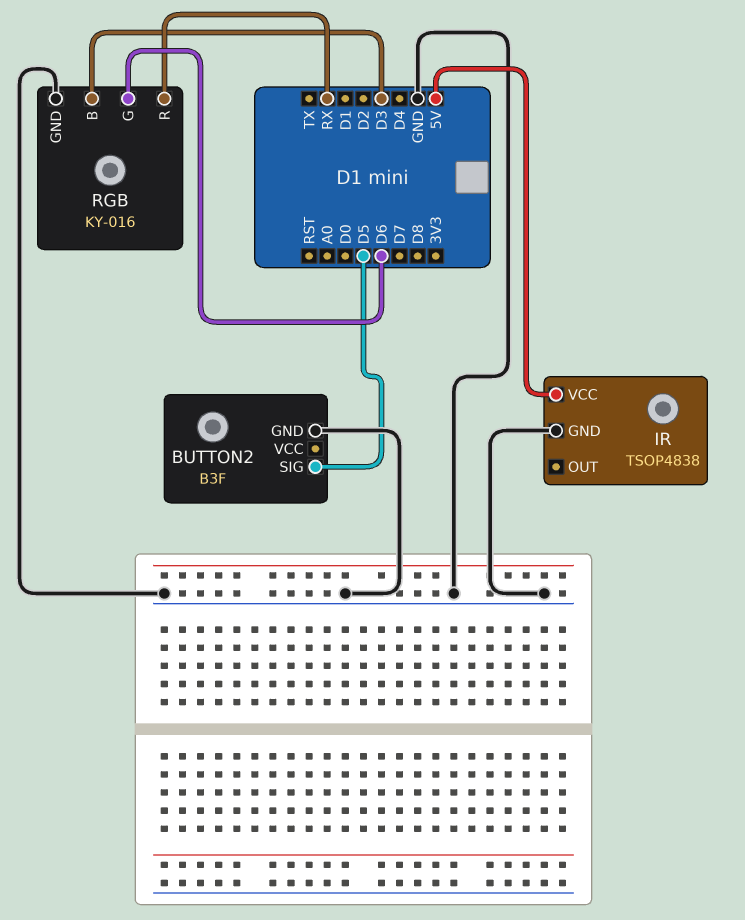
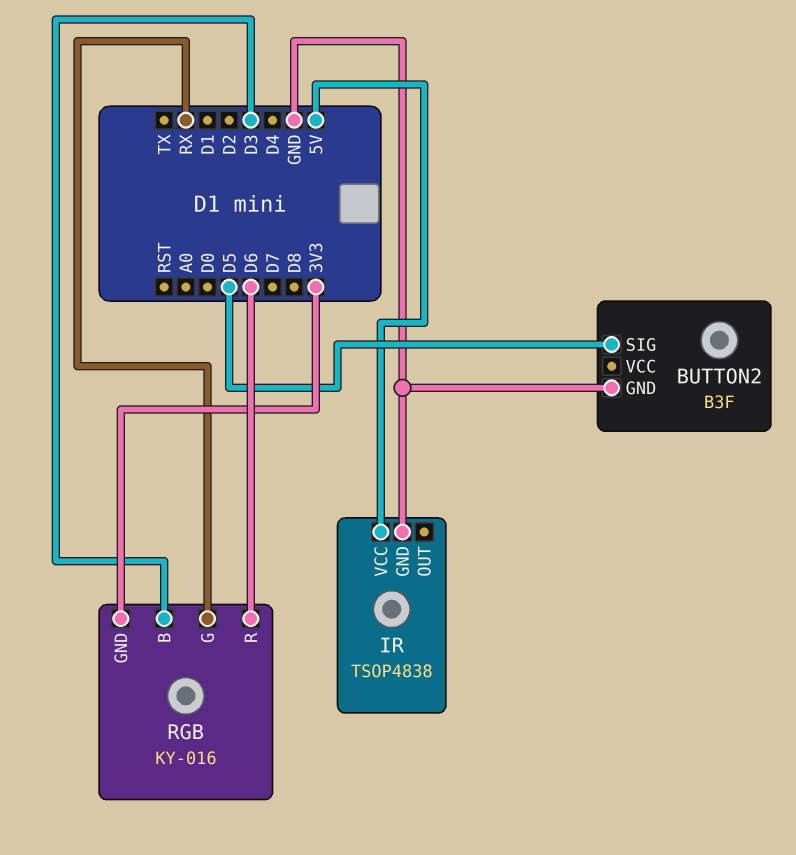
RGB pin G: D6 -> RX
RGB pin GND: GND -> 3V3
RGB pin R: RX -> D6

